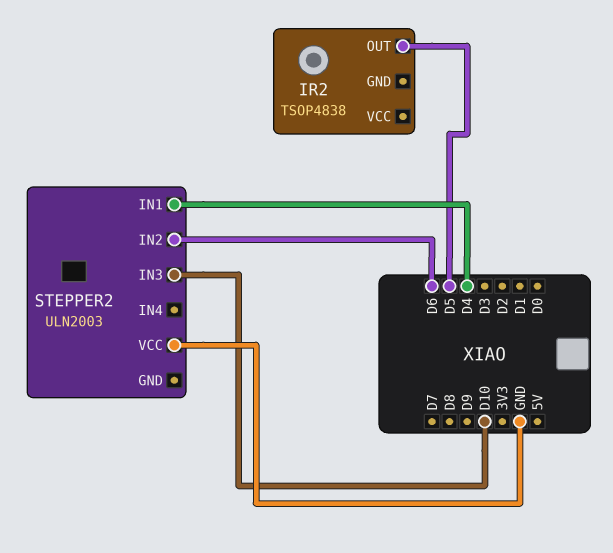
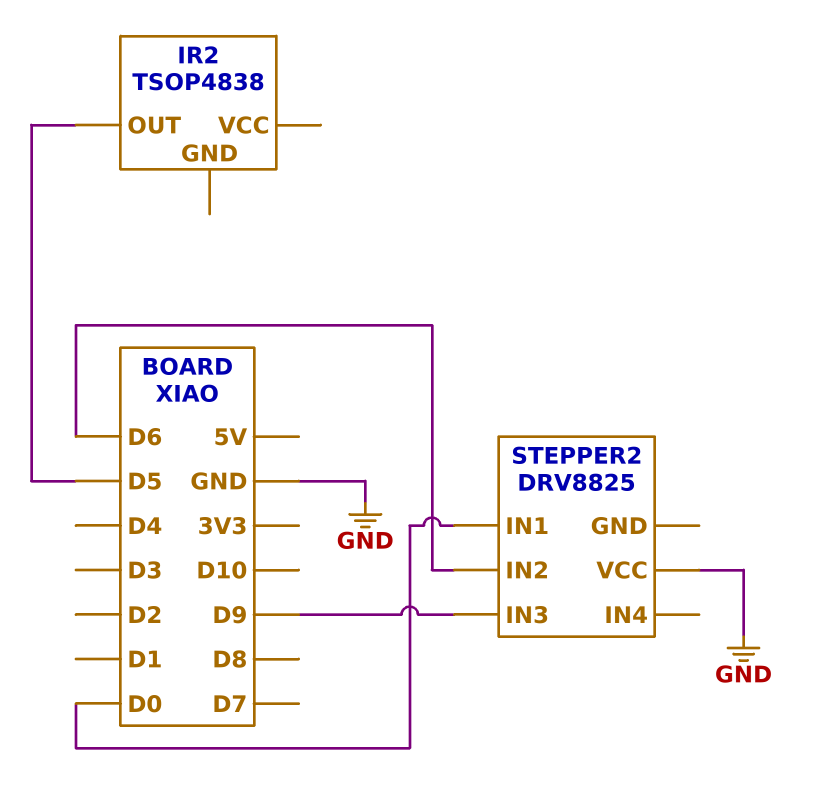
STEPPER2: ULN2003 -> DRV8825
STEPPER2 pin IN1: D4 -> D0
STEPPER2 pin IN3: D10 -> D9

